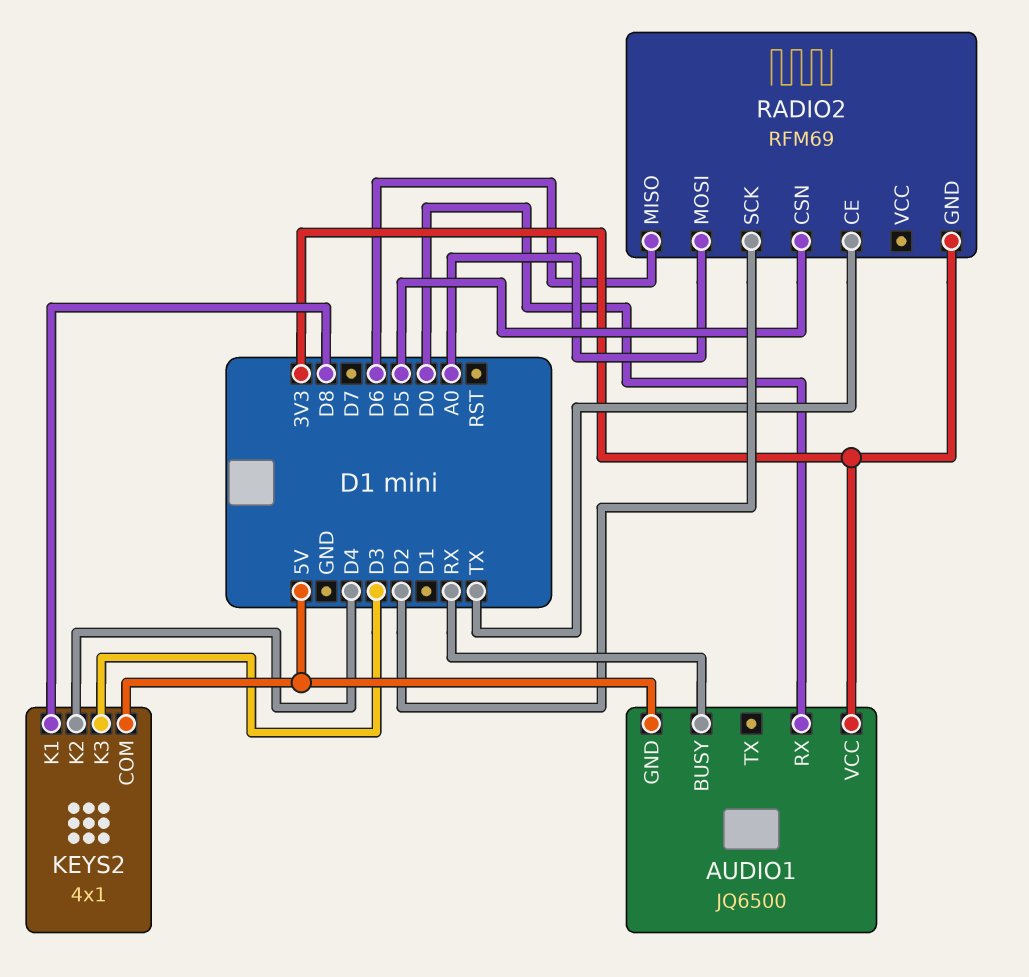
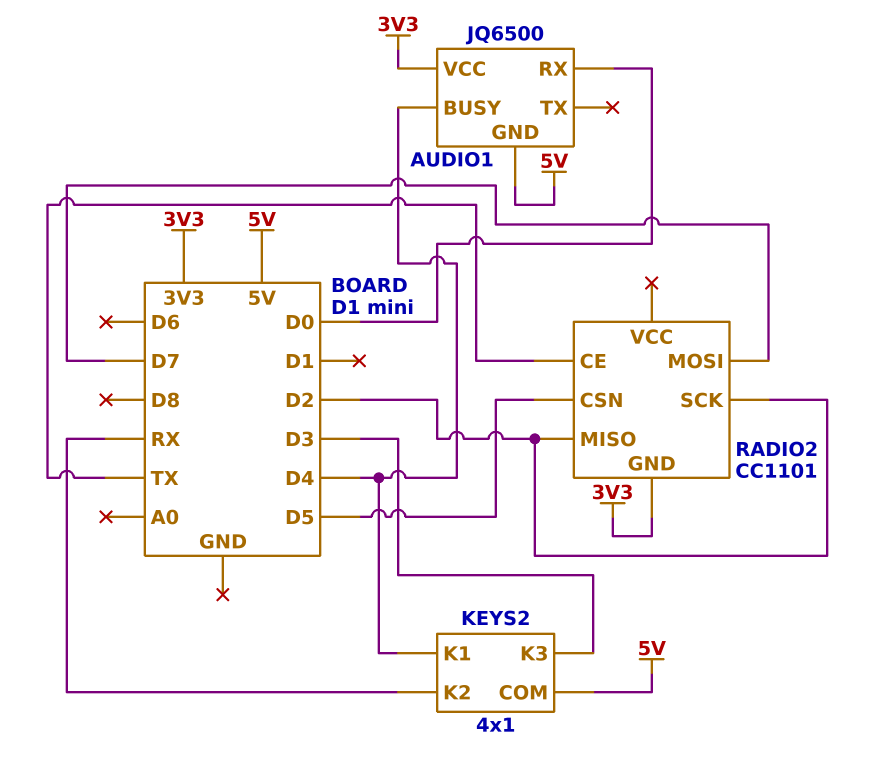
AUDIO1 pin BUSY: RX -> D4
KEYS2 pin K1: D8 -> D4
KEYS2 pin K2: D4 -> RX
RADIO2: RFM69 -> CC1101
RADIO2 pin MISO: D6 -> D2
RADIO2 pin MOSI: A0 -> D7

